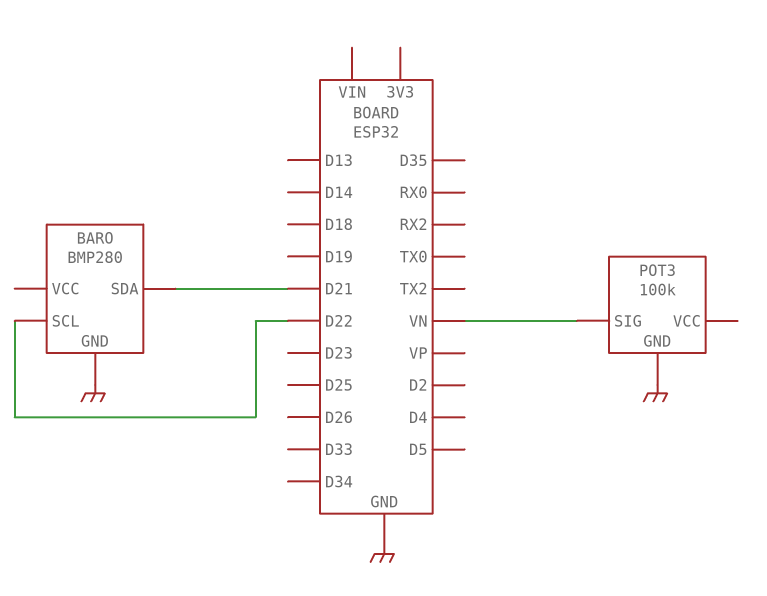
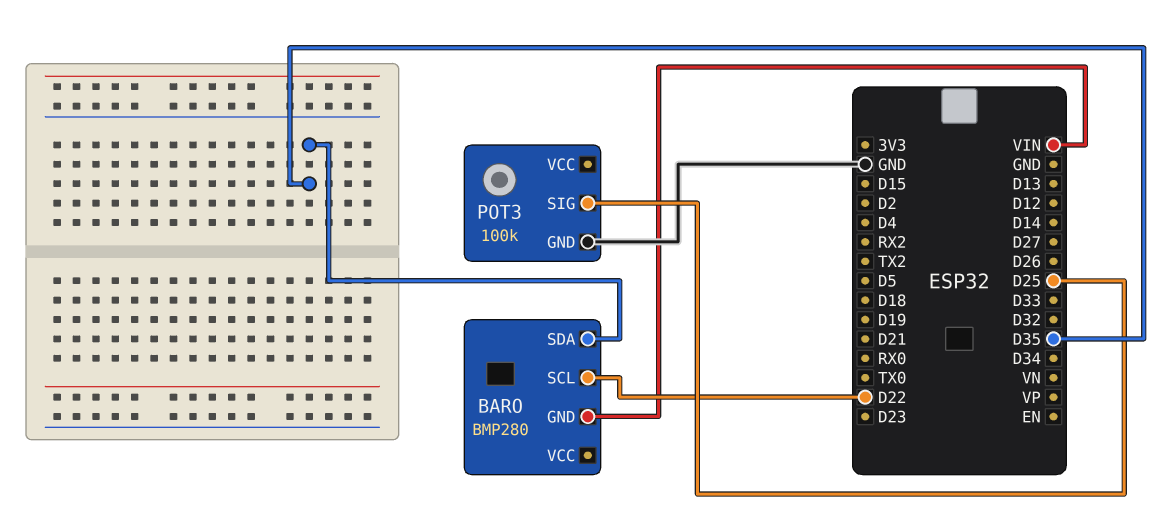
BARO pin GND: GND -> VIN
BARO pin SDA: D21 -> D35
POT3 pin SIG: VN -> D25

